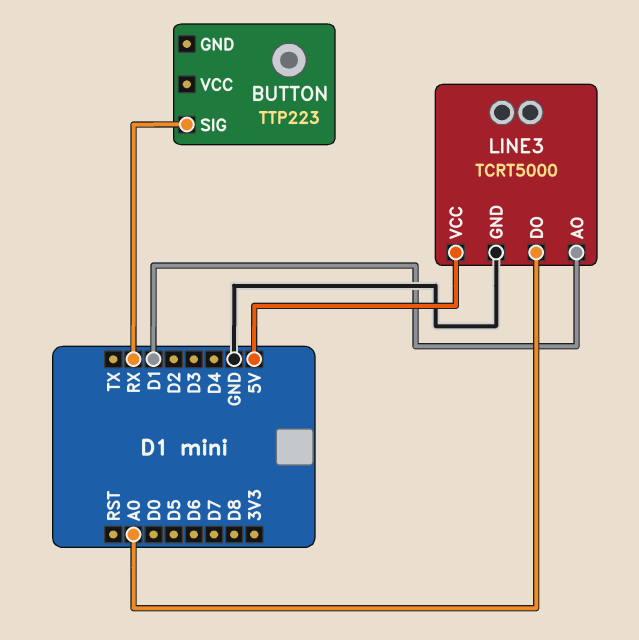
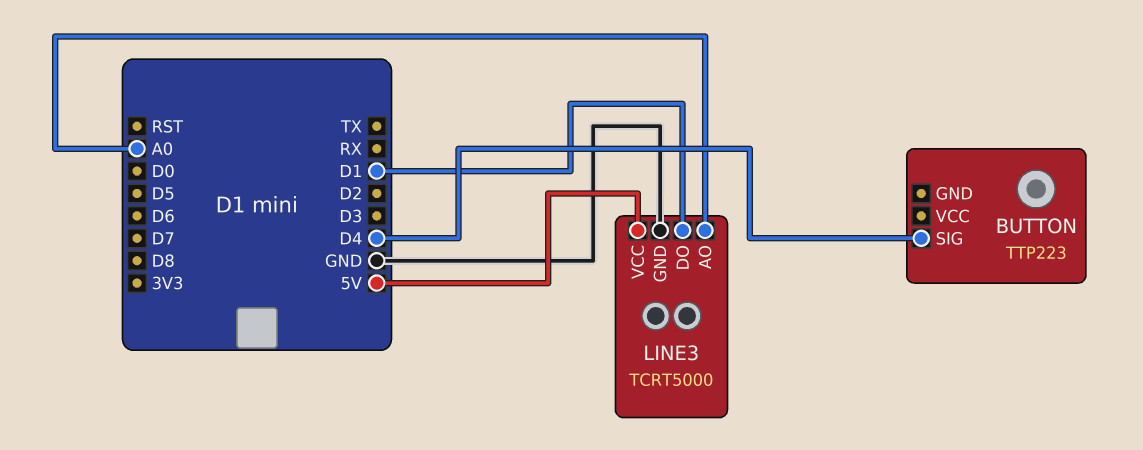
BUTTON pin SIG: RX -> D4
LINE3 pin AO: D1 -> A0
LINE3 pin DO: A0 -> D1

